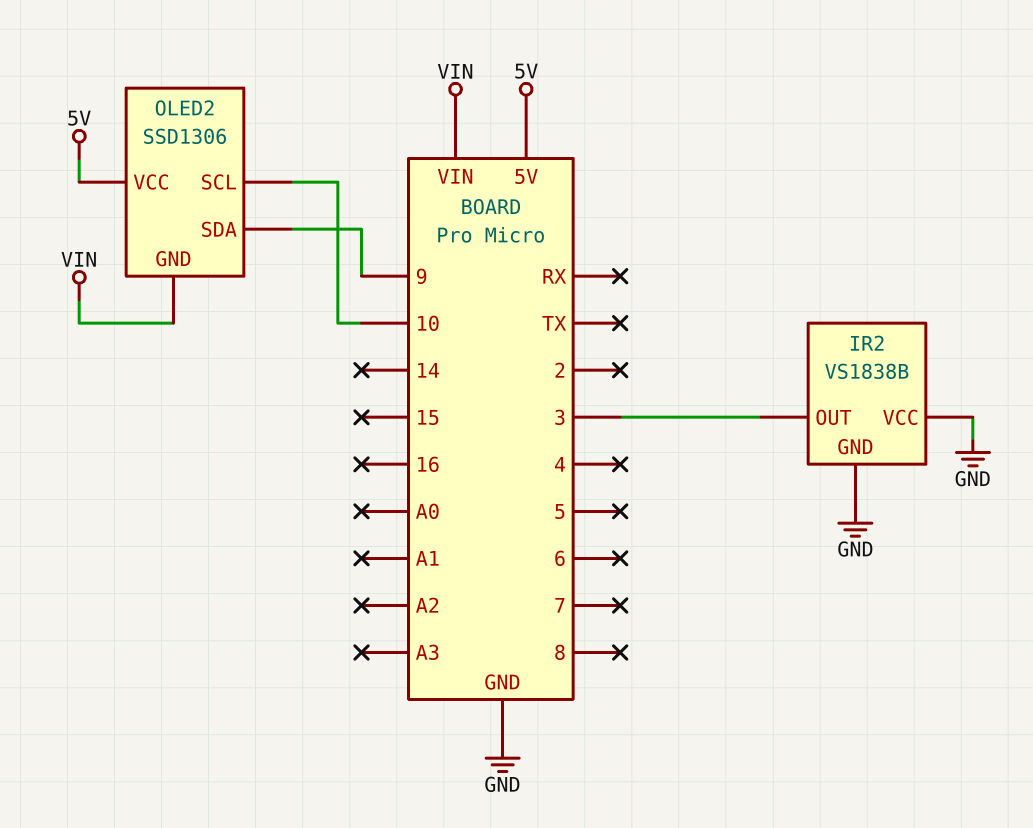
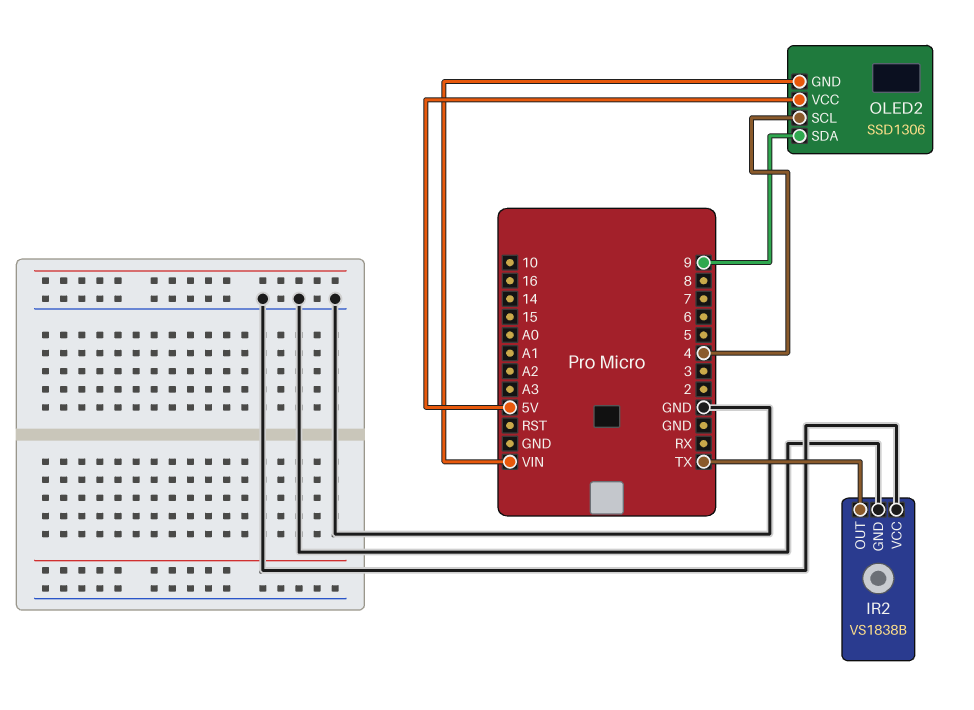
IR2 pin OUT: 3 -> TX
OLED2 pin SCL: 10 -> 4

